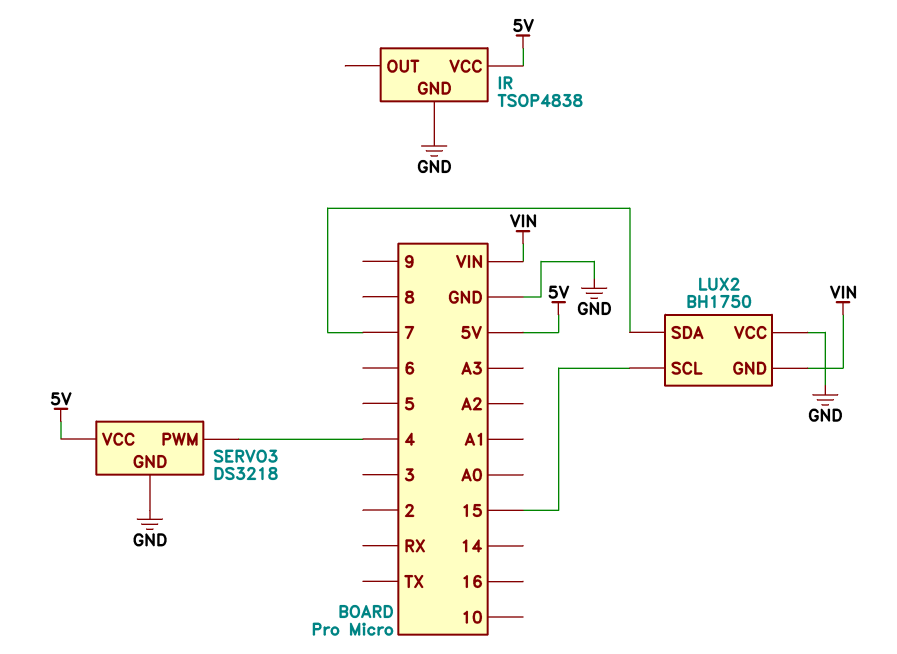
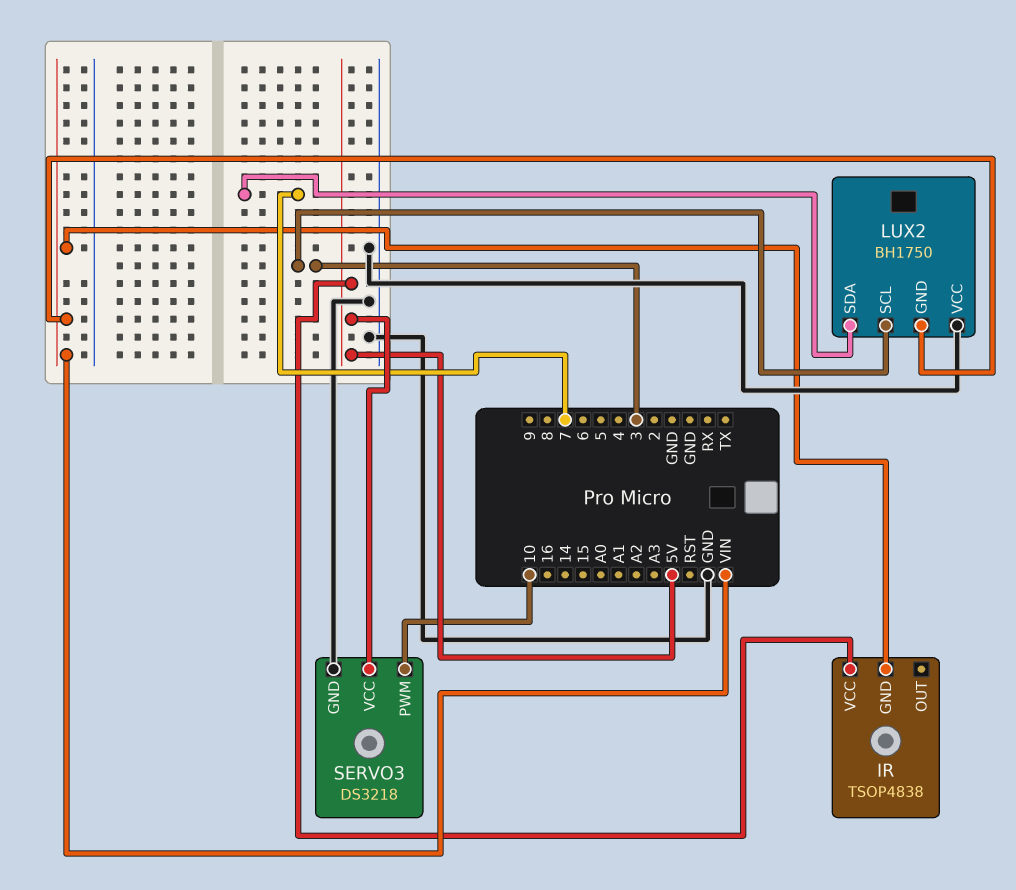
IR pin GND: GND -> VIN
LUX2 pin SCL: 15 -> 3
SERVO3 pin PWM: 4 -> 10

